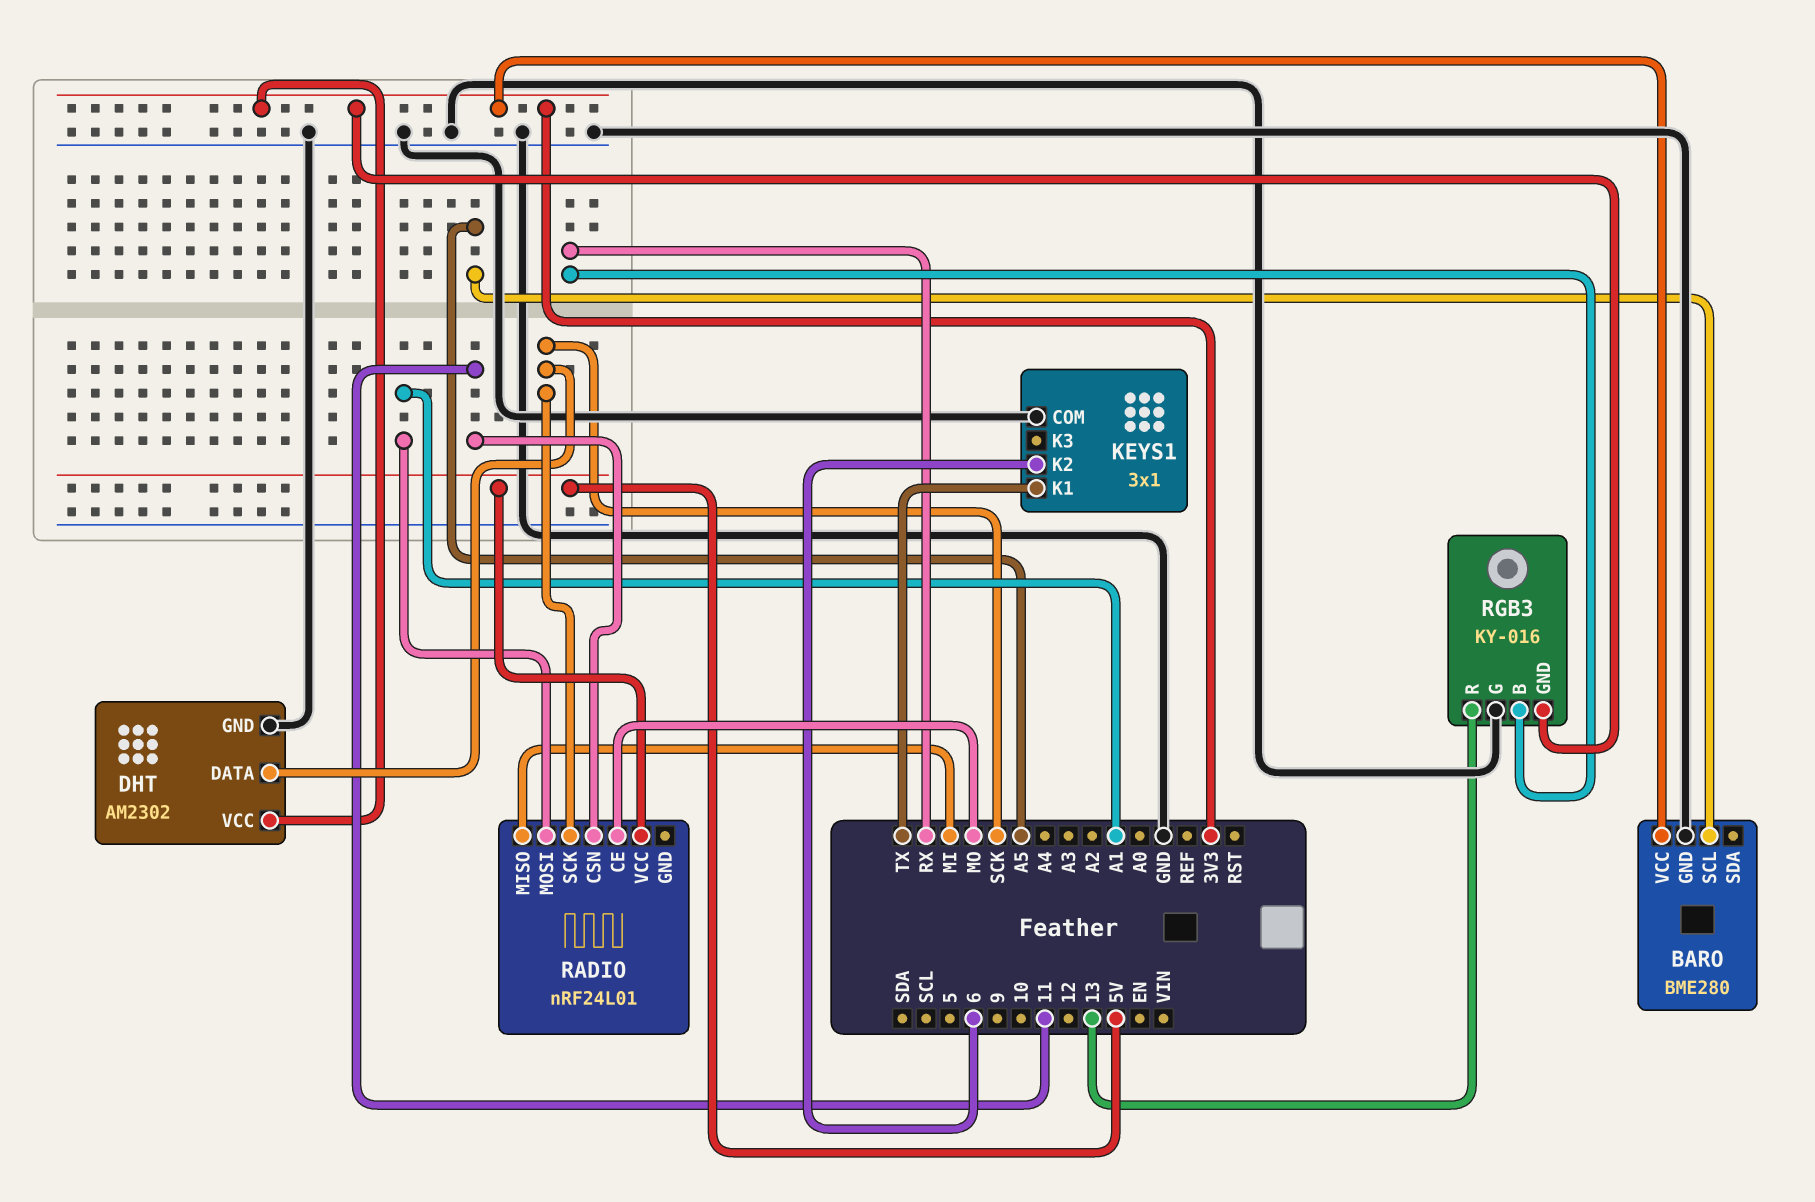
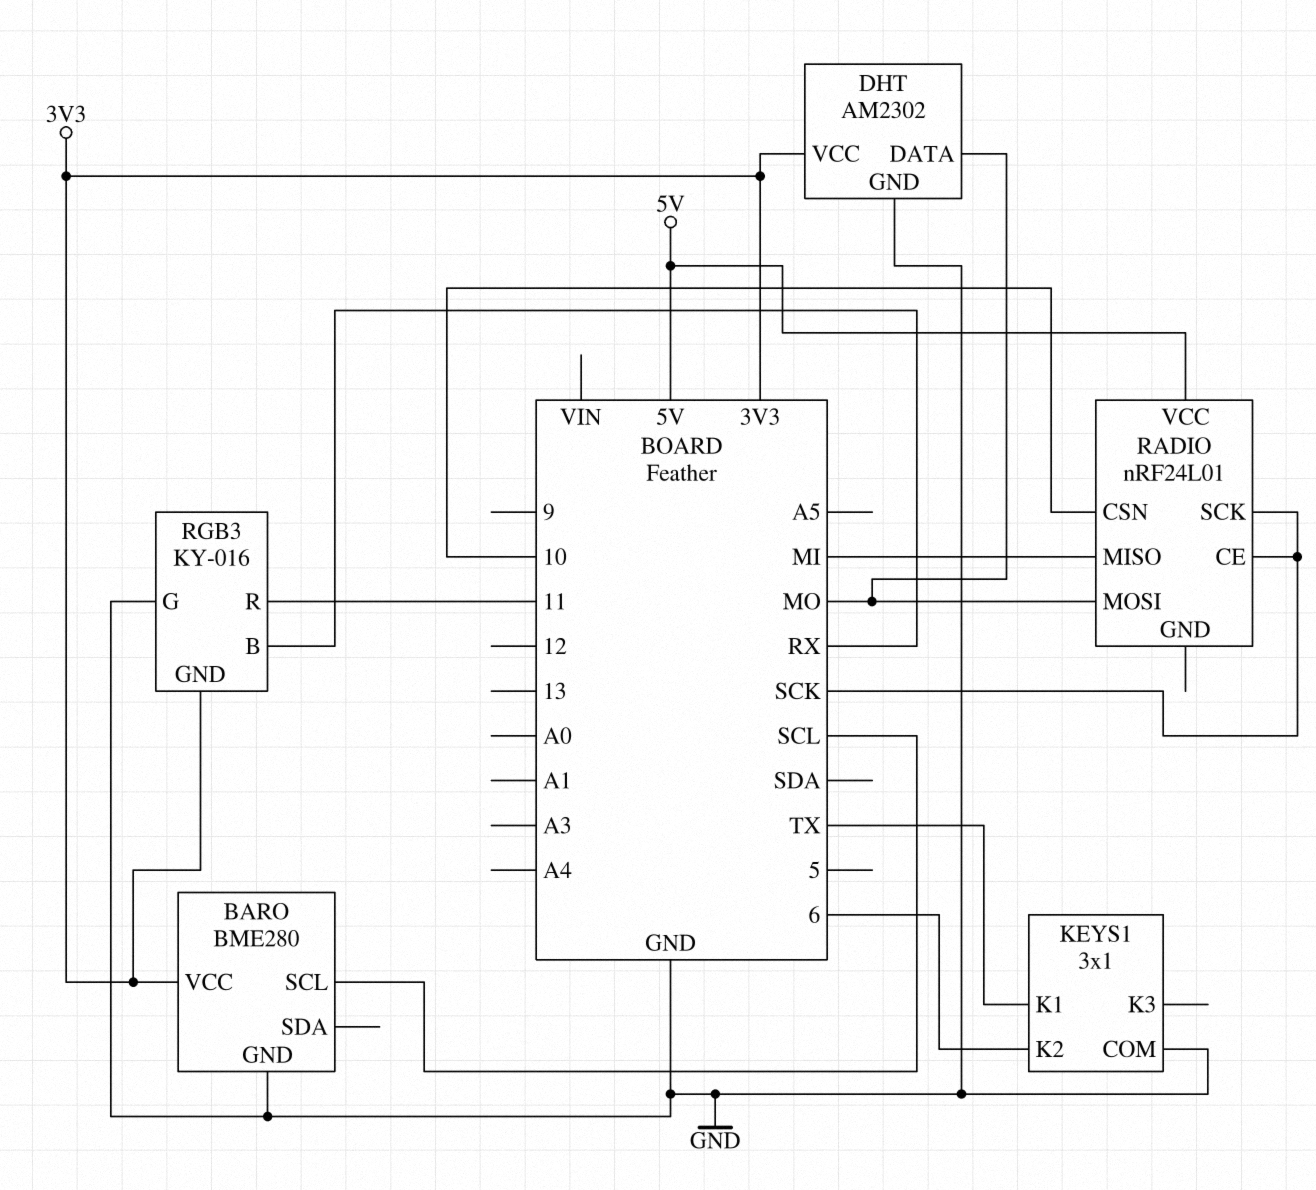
BARO pin SCL: A5 -> SCL
DHT pin DATA: SCK -> MO
RADIO pin CE: MO -> SCK
RADIO pin CSN: 11 -> 10
RADIO pin MOSI: A1 -> MO
RGB3 pin R: 13 -> 11

